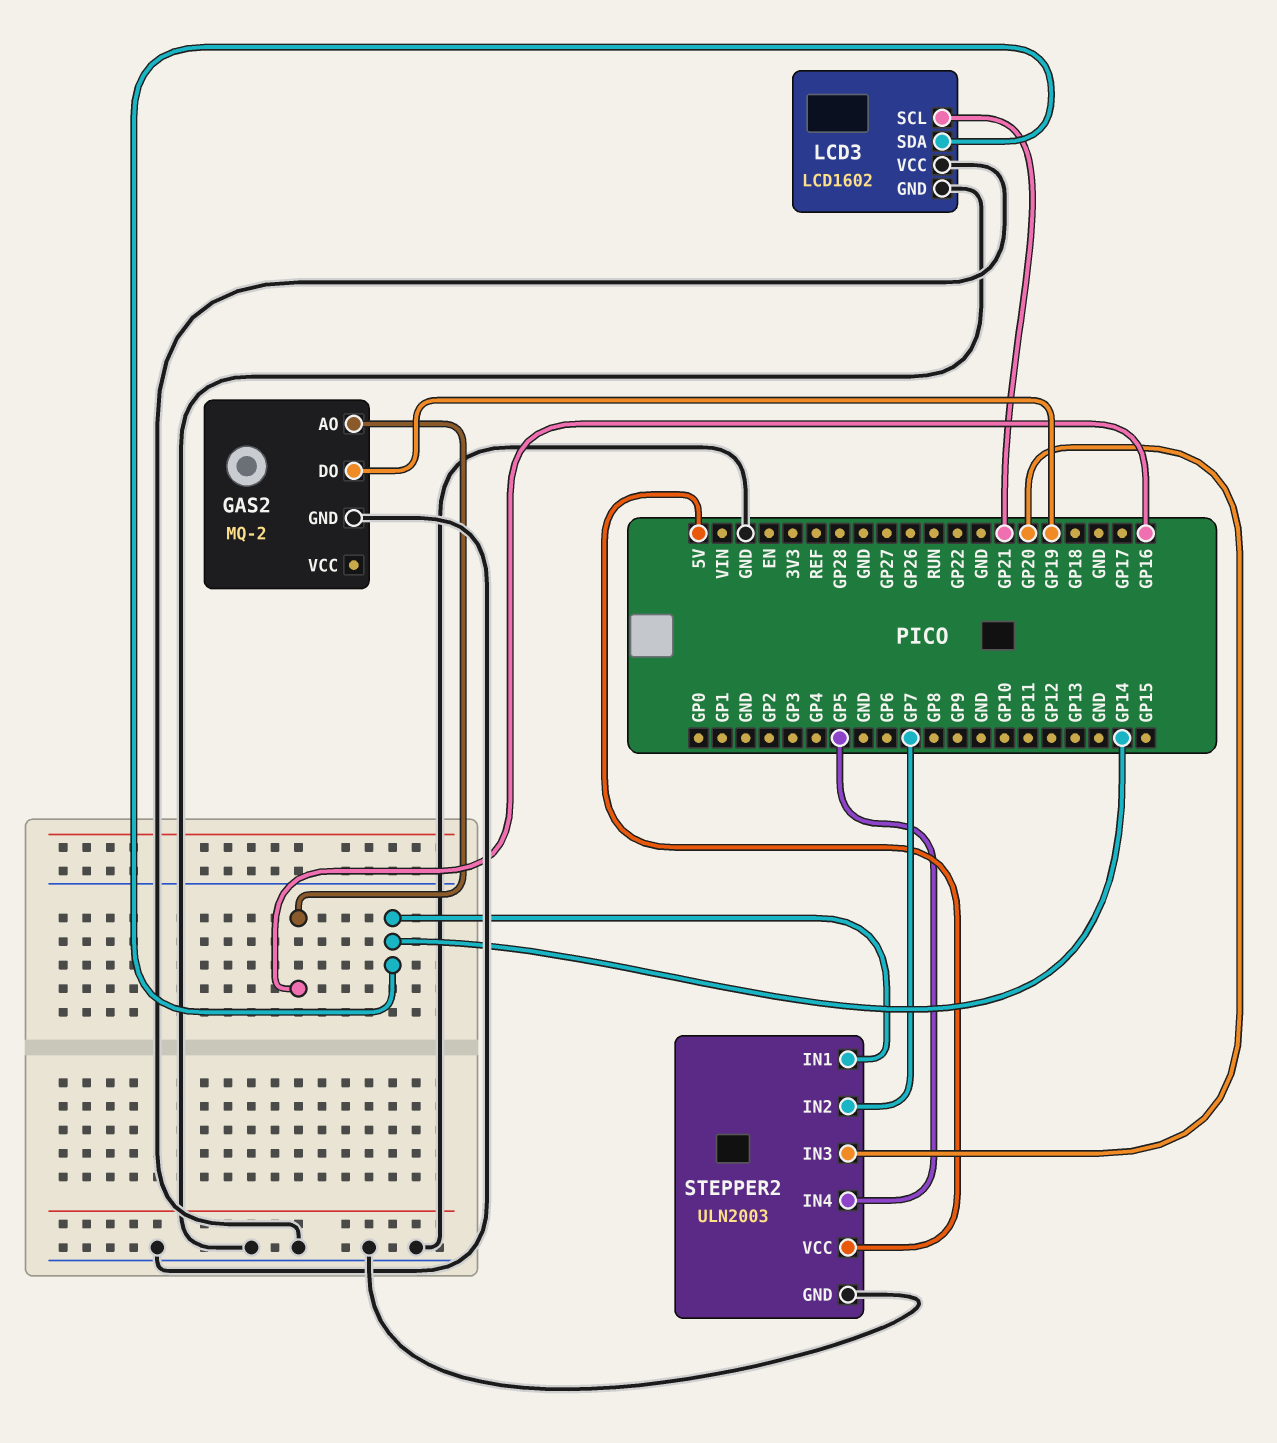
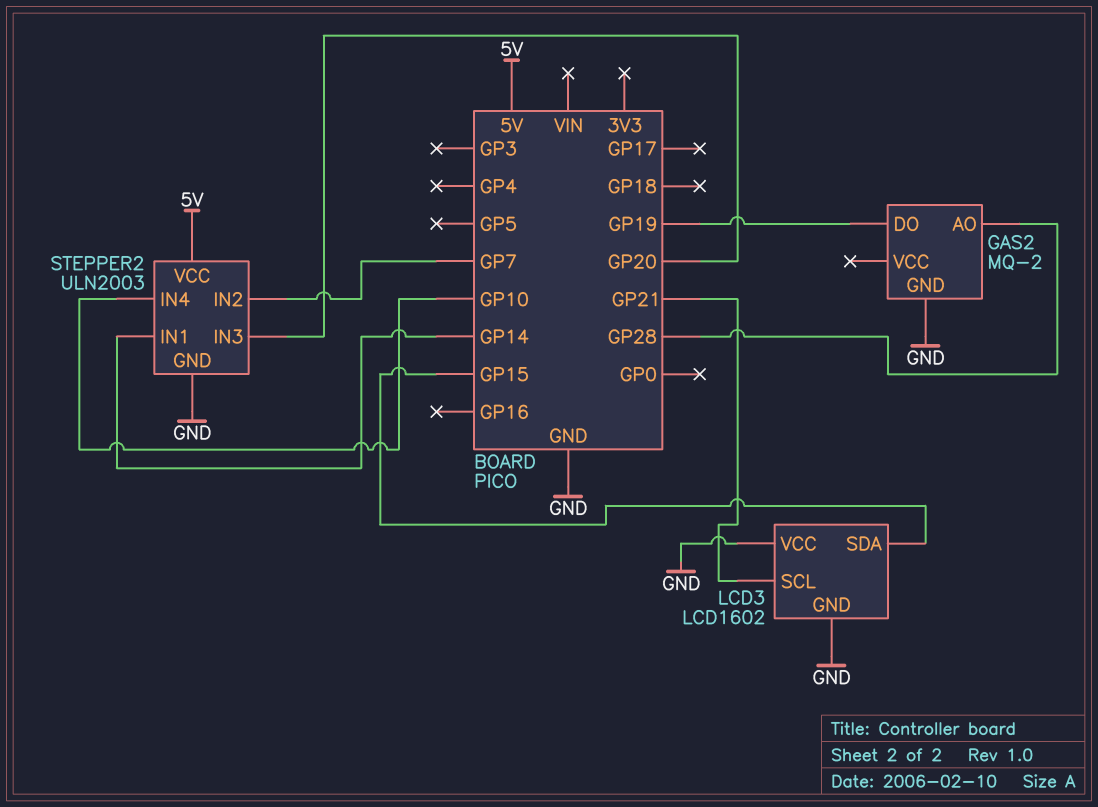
GAS2 pin AO: GP16 -> GP28
LCD3 pin SDA: GP14 -> GP15
STEPPER2 pin IN4: GP5 -> GP10

